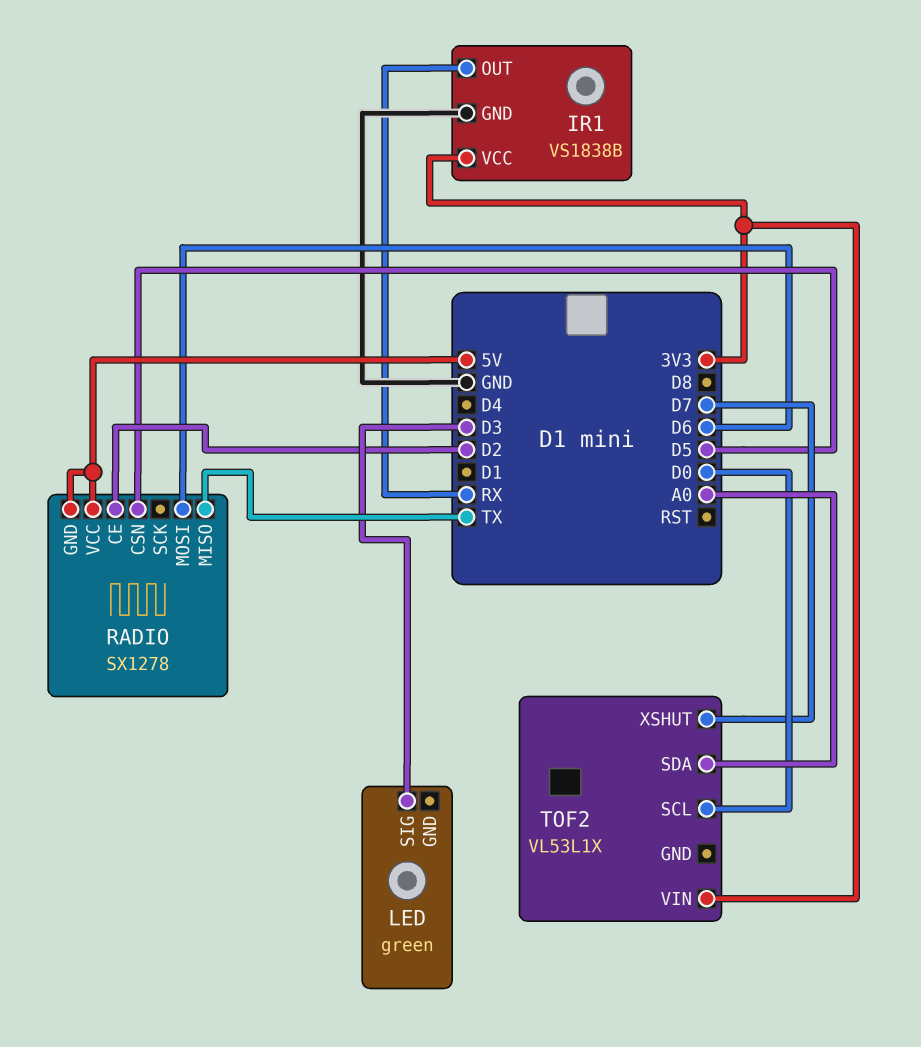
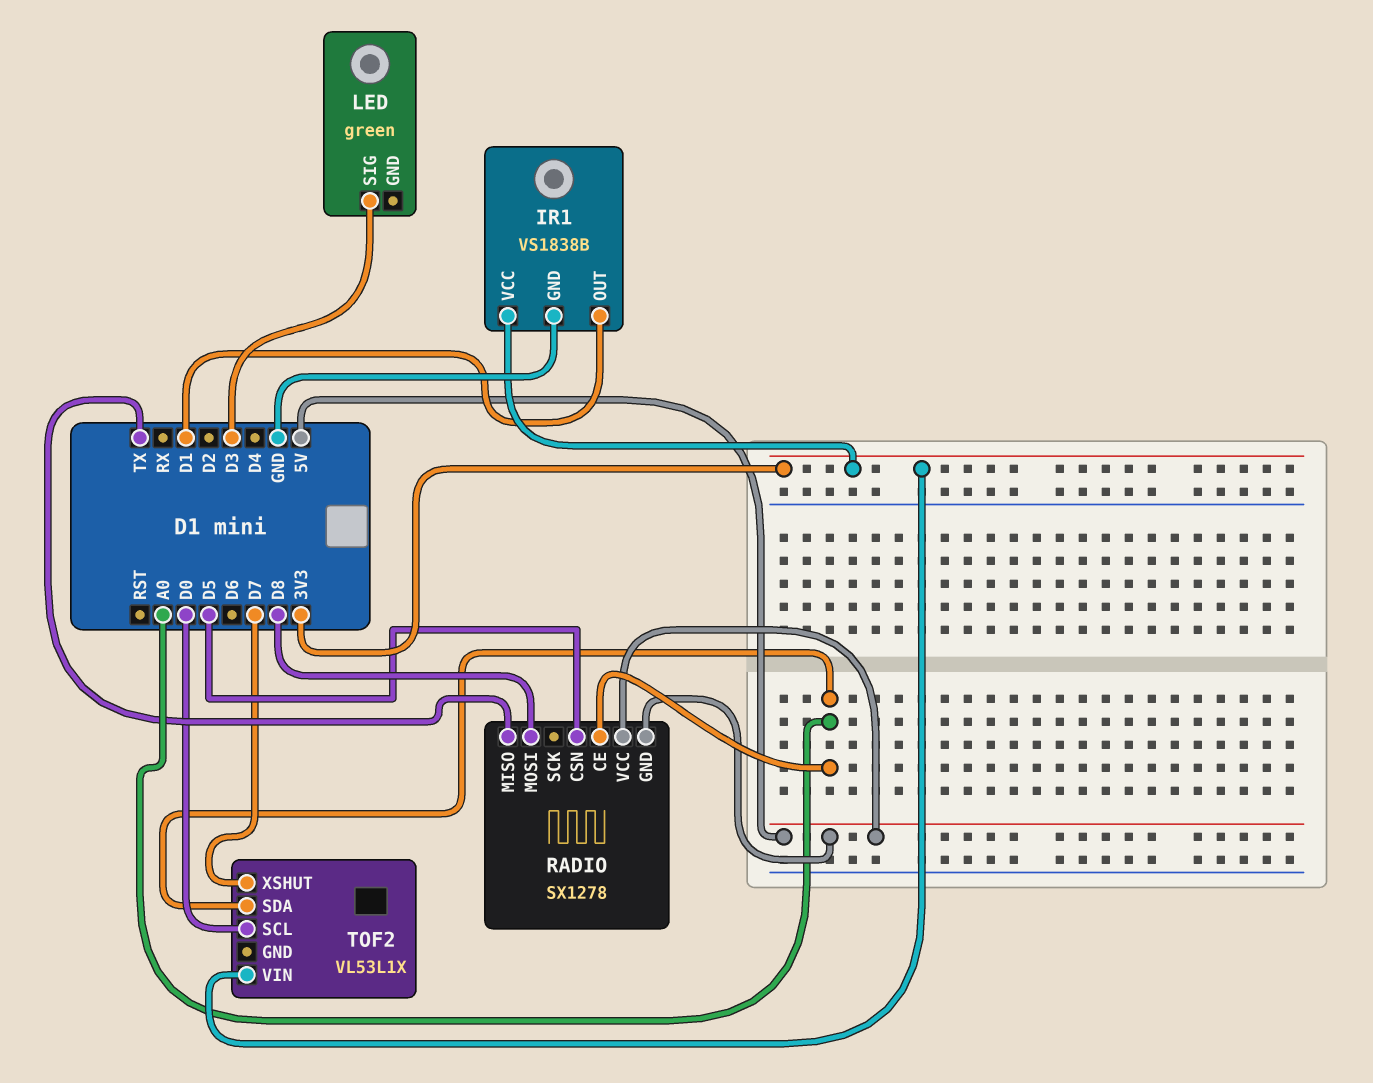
IR1 pin OUT: RX -> D1
RADIO pin CE: D2 -> A0
RADIO pin MOSI: D6 -> D8

